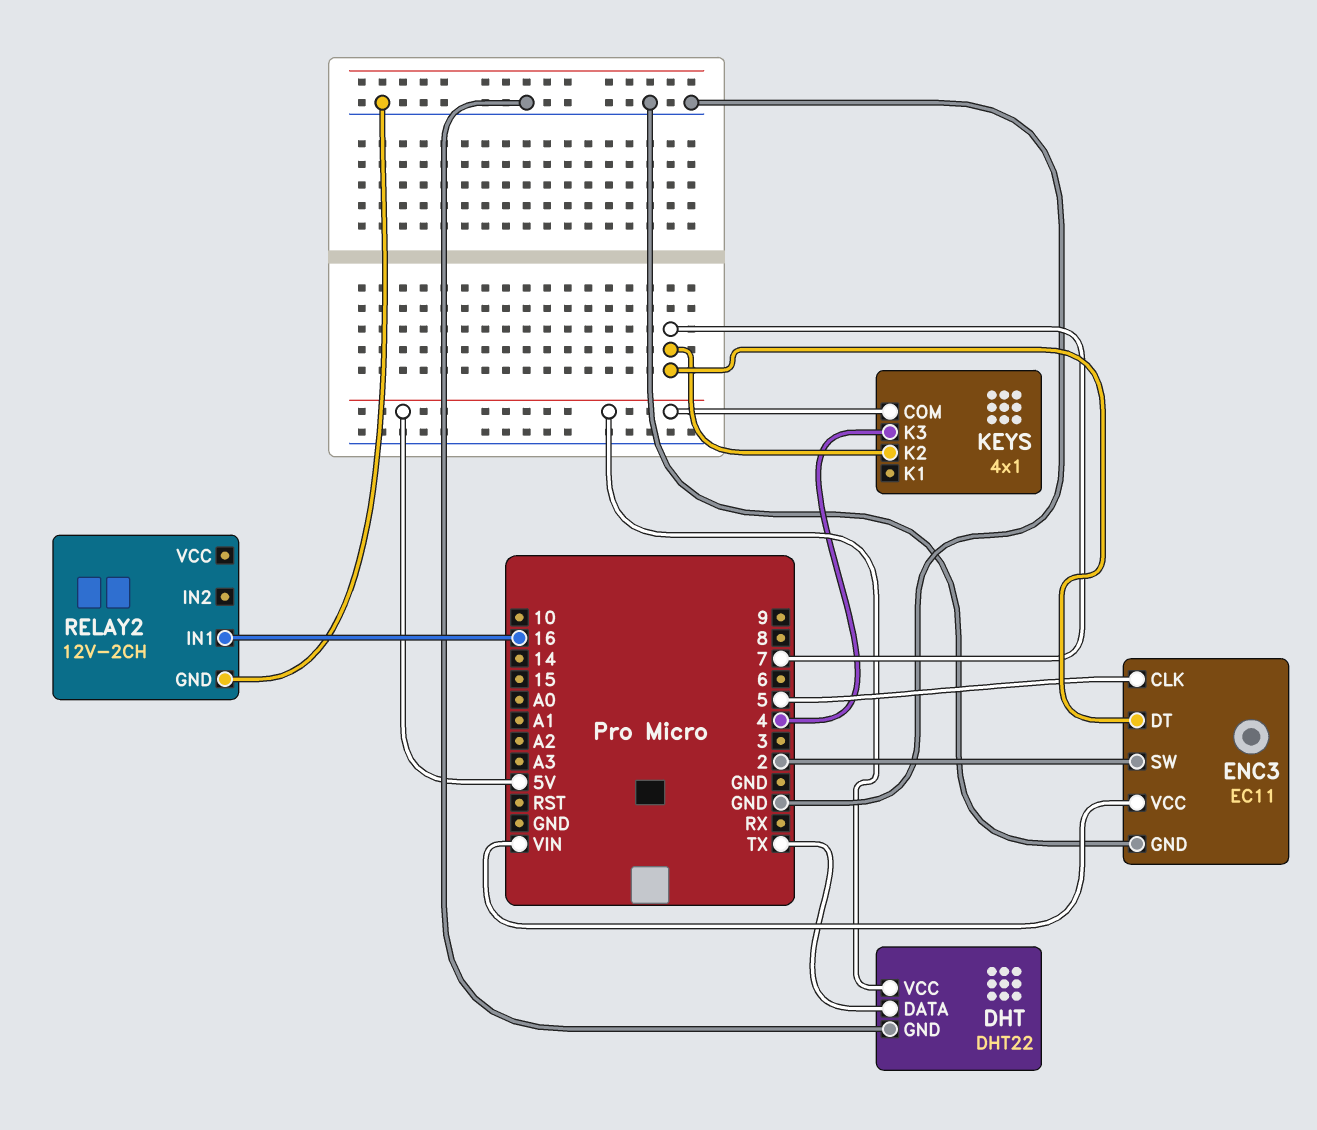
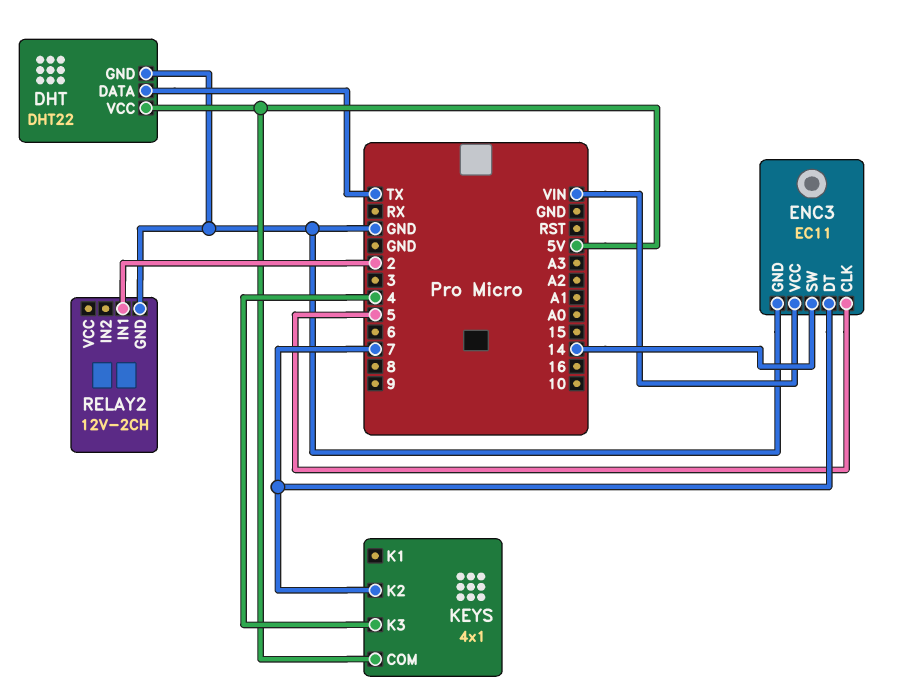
ENC3 pin SW: 2 -> 14
RELAY2 pin IN1: 16 -> 2

